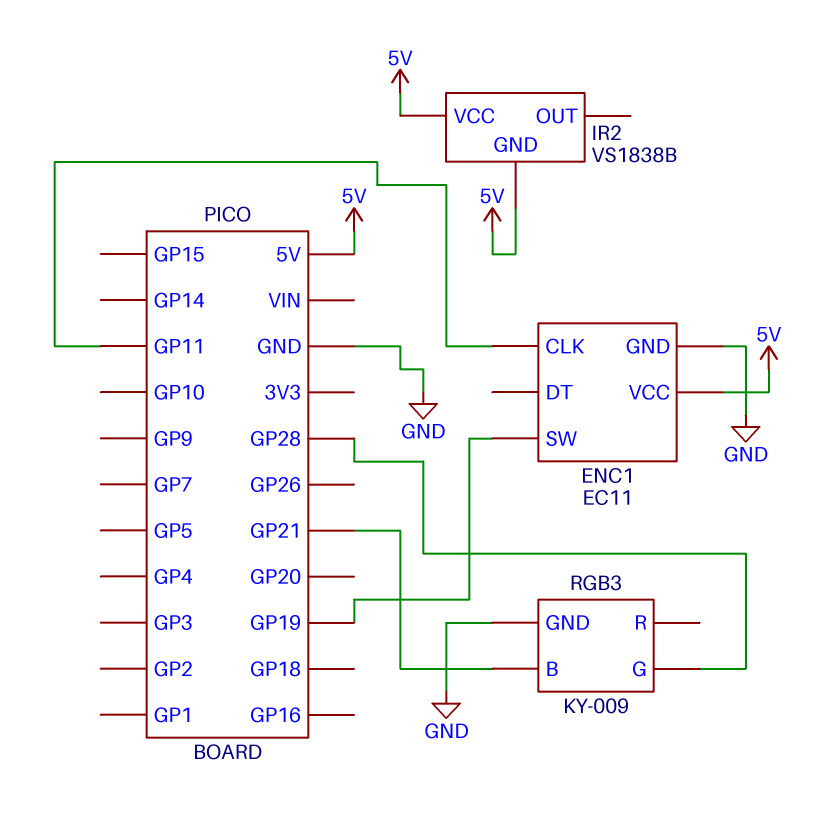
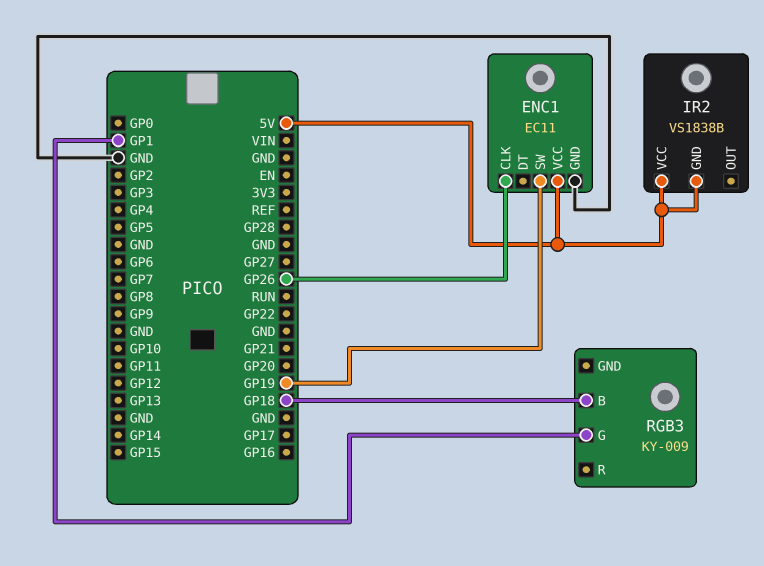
ENC1 pin CLK: GP11 -> GP26
RGB3 pin B: GP21 -> GP18
RGB3 pin G: GP28 -> GP1
RGB3 pin GND: GND -> none

